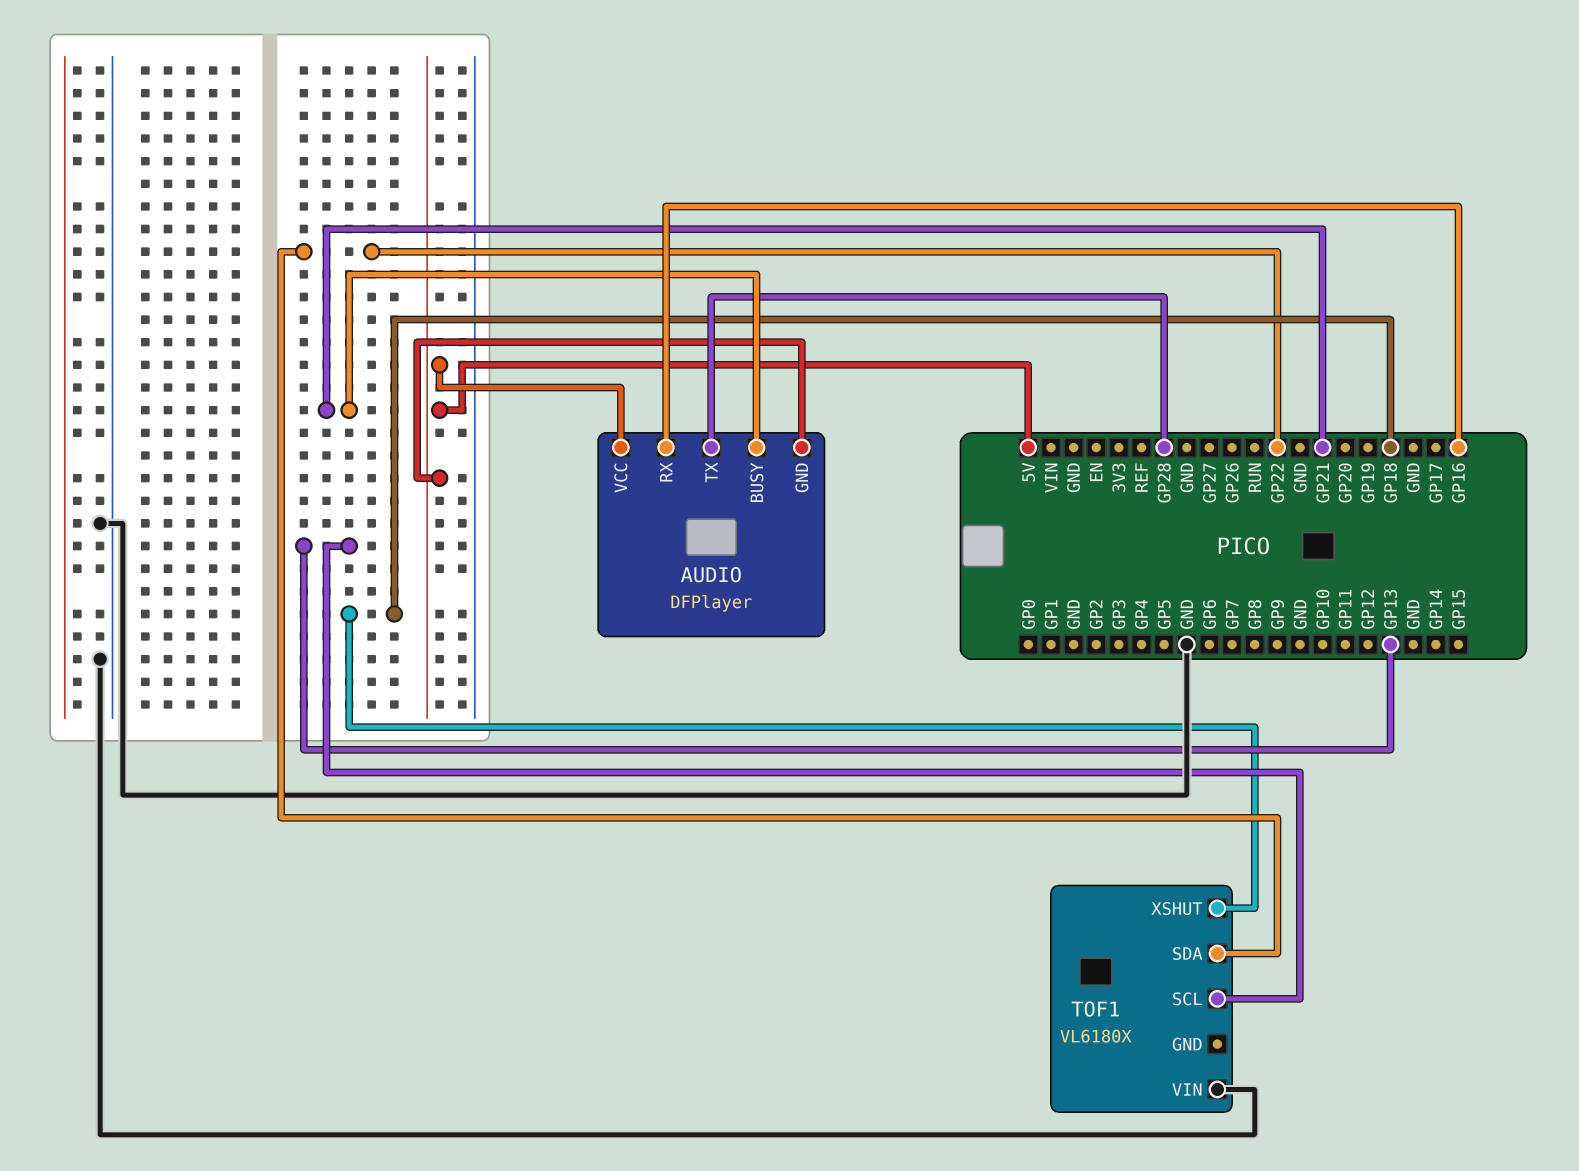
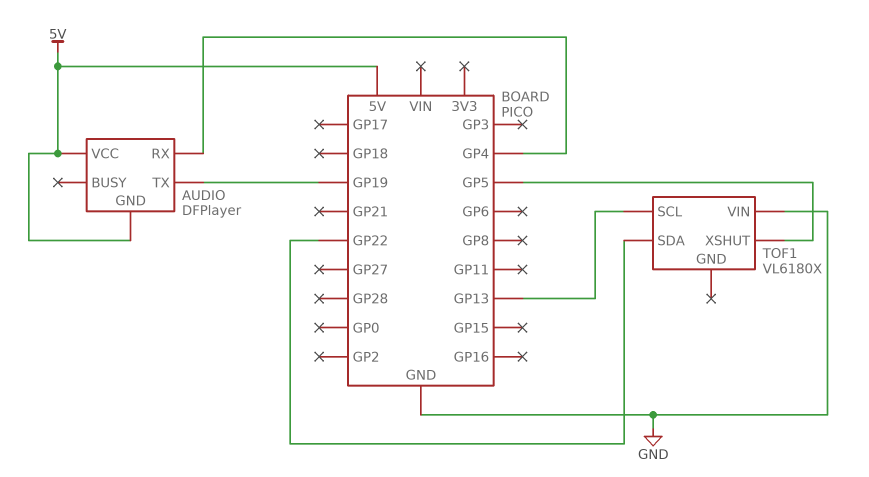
AUDIO pin BUSY: GP21 -> none
AUDIO pin RX: GP16 -> GP4
AUDIO pin TX: GP28 -> GP19
TOF1 pin XSHUT: GP18 -> GP5

